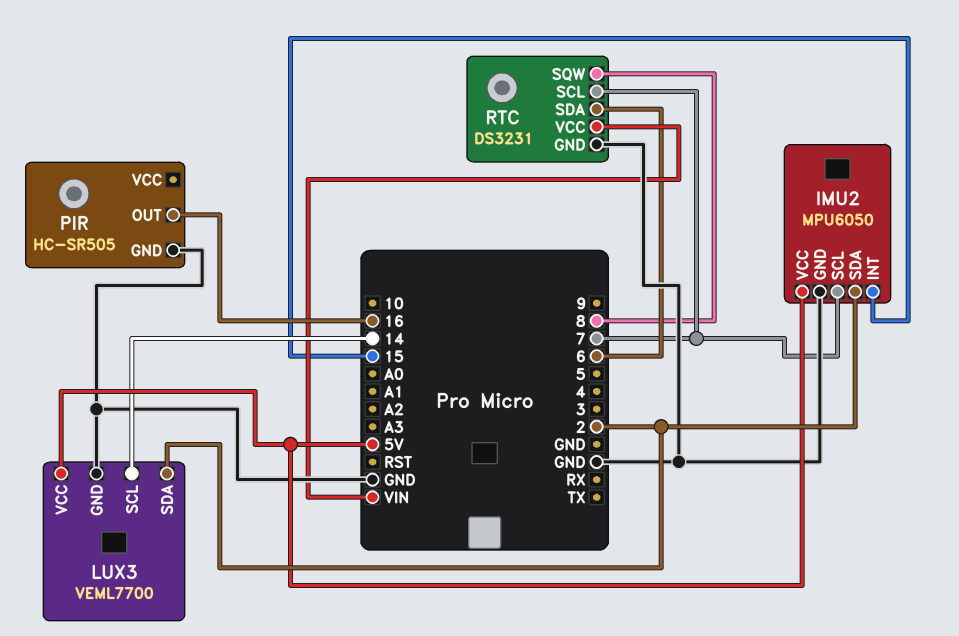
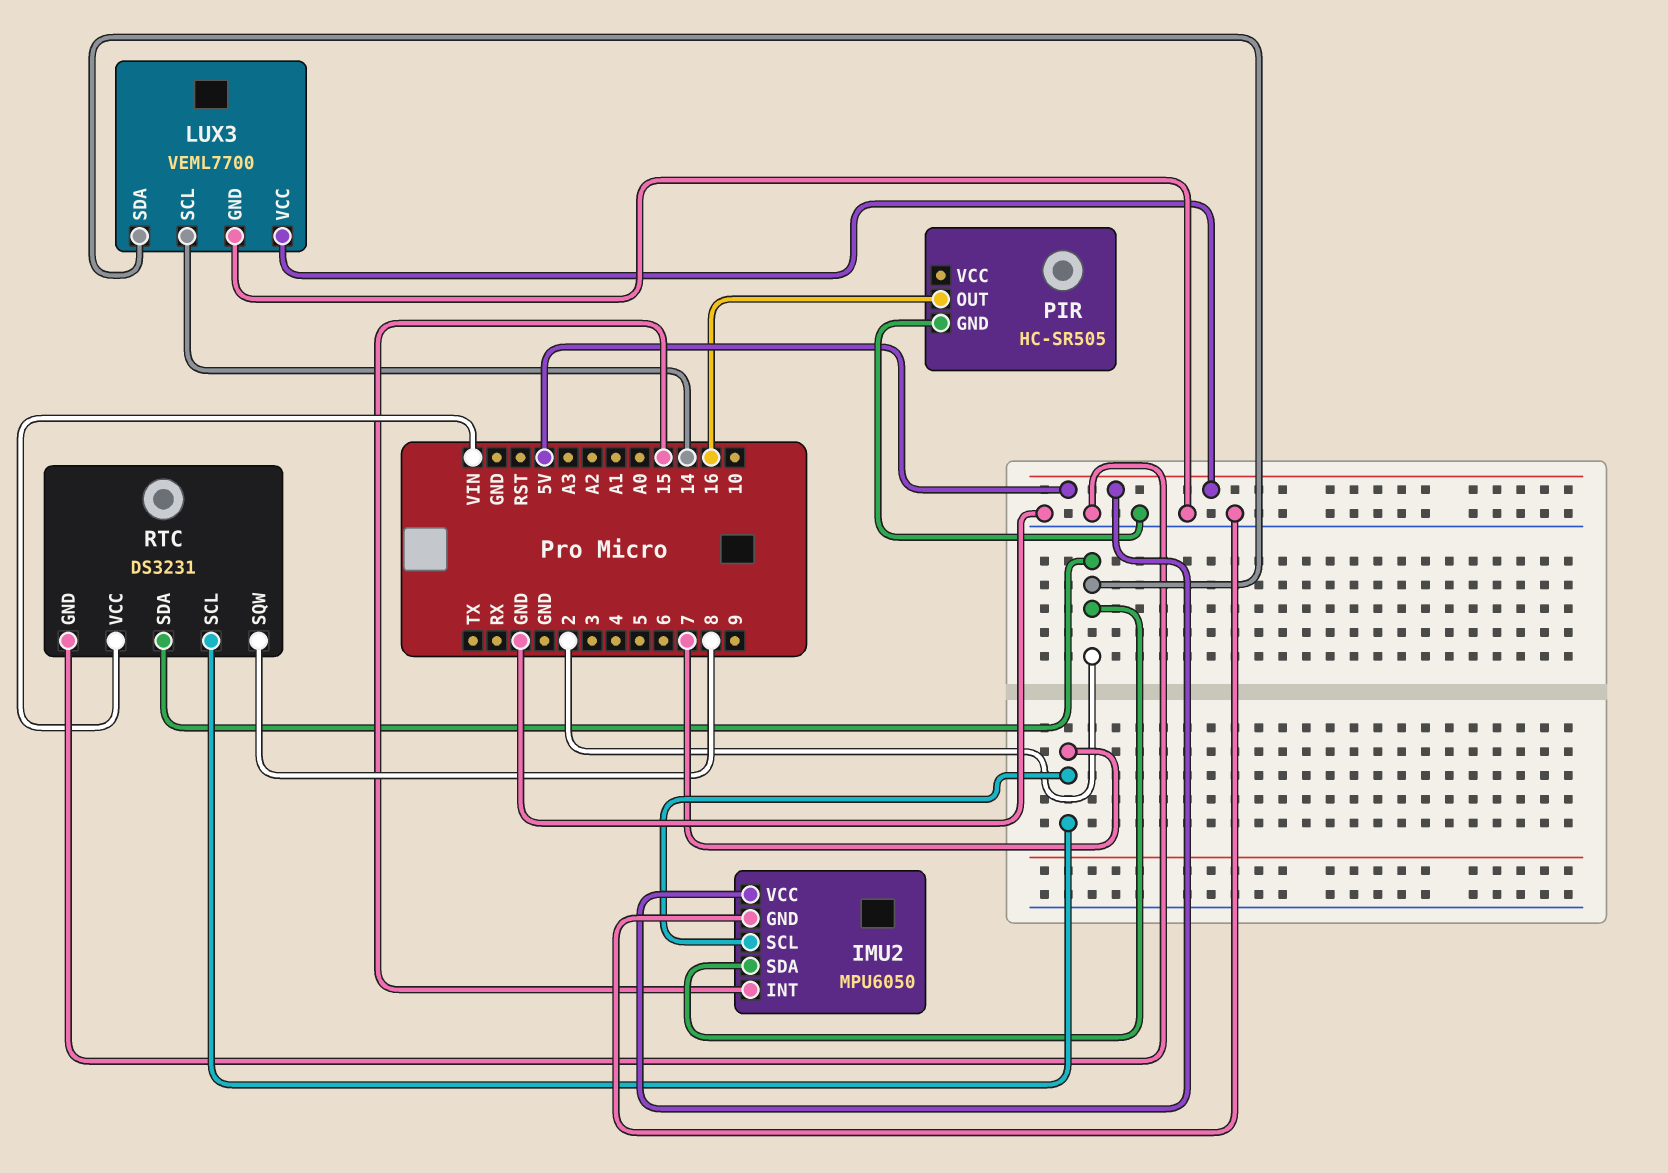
RTC pin SDA: 6 -> 2

